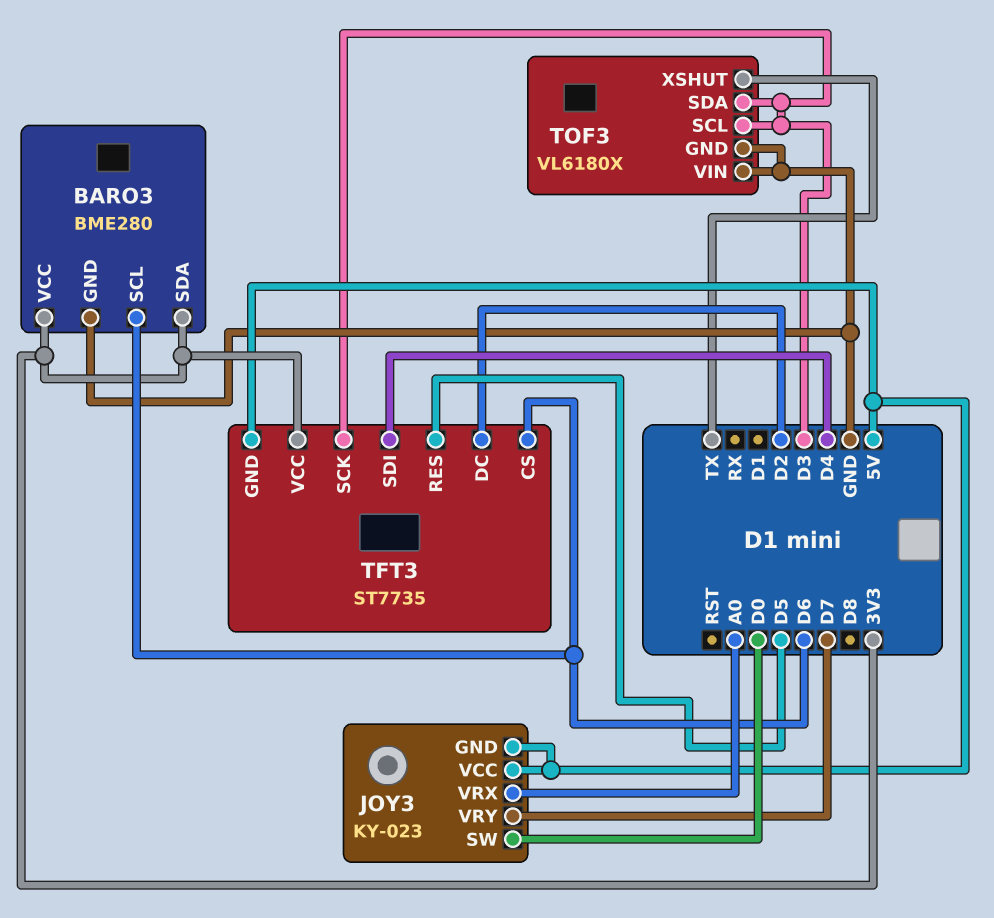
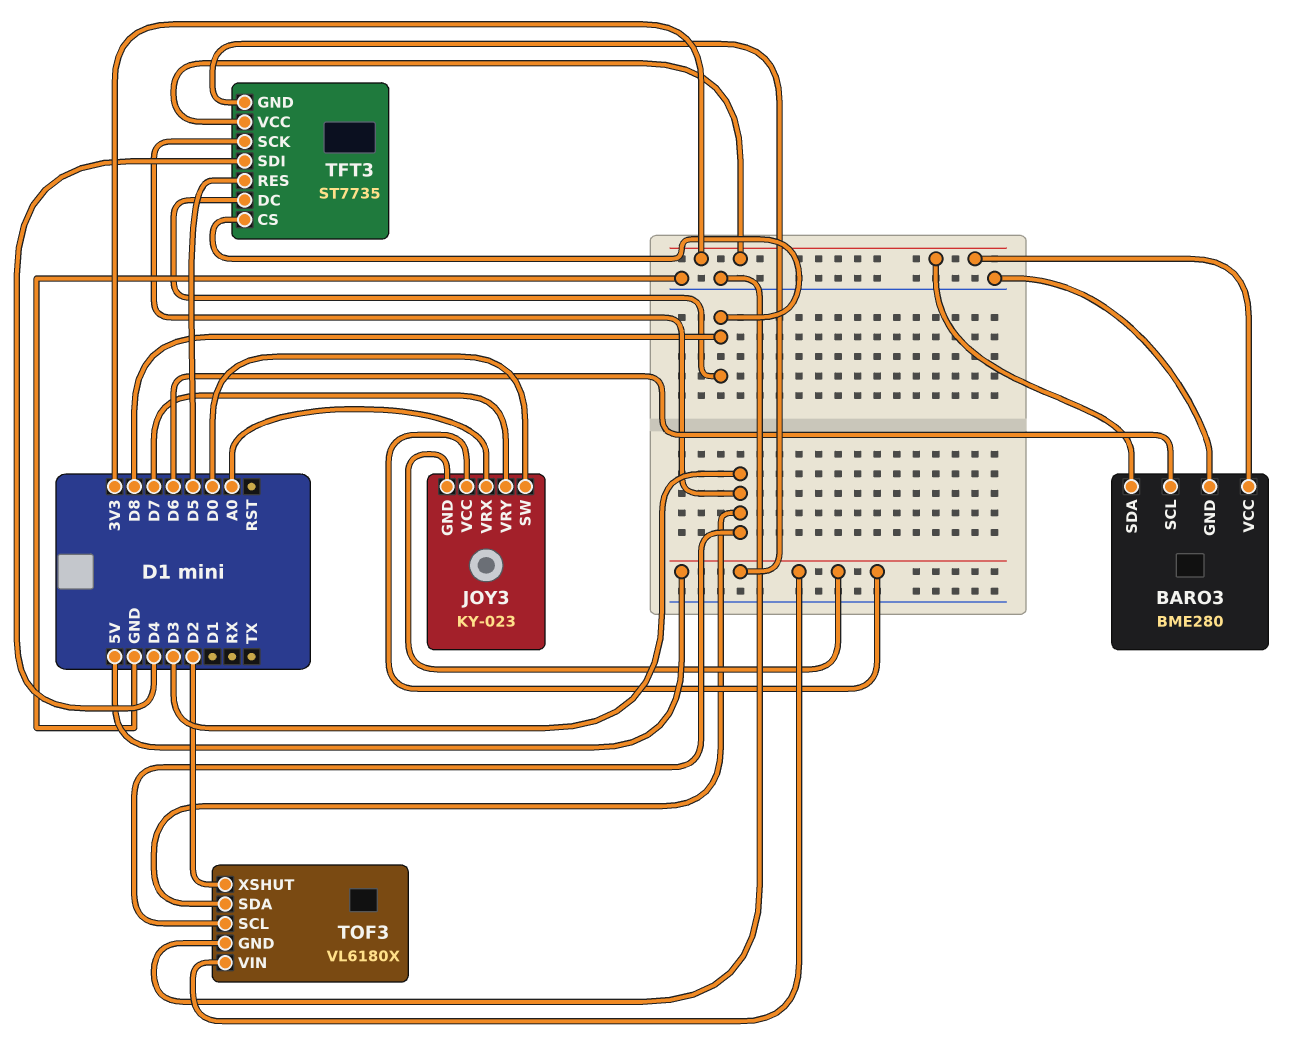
TFT3 pin CS: D6 -> D8
TFT3 pin DC: D2 -> D8
TOF3 pin VIN: GND -> 5V
TOF3 pin XSHUT: TX -> D2

